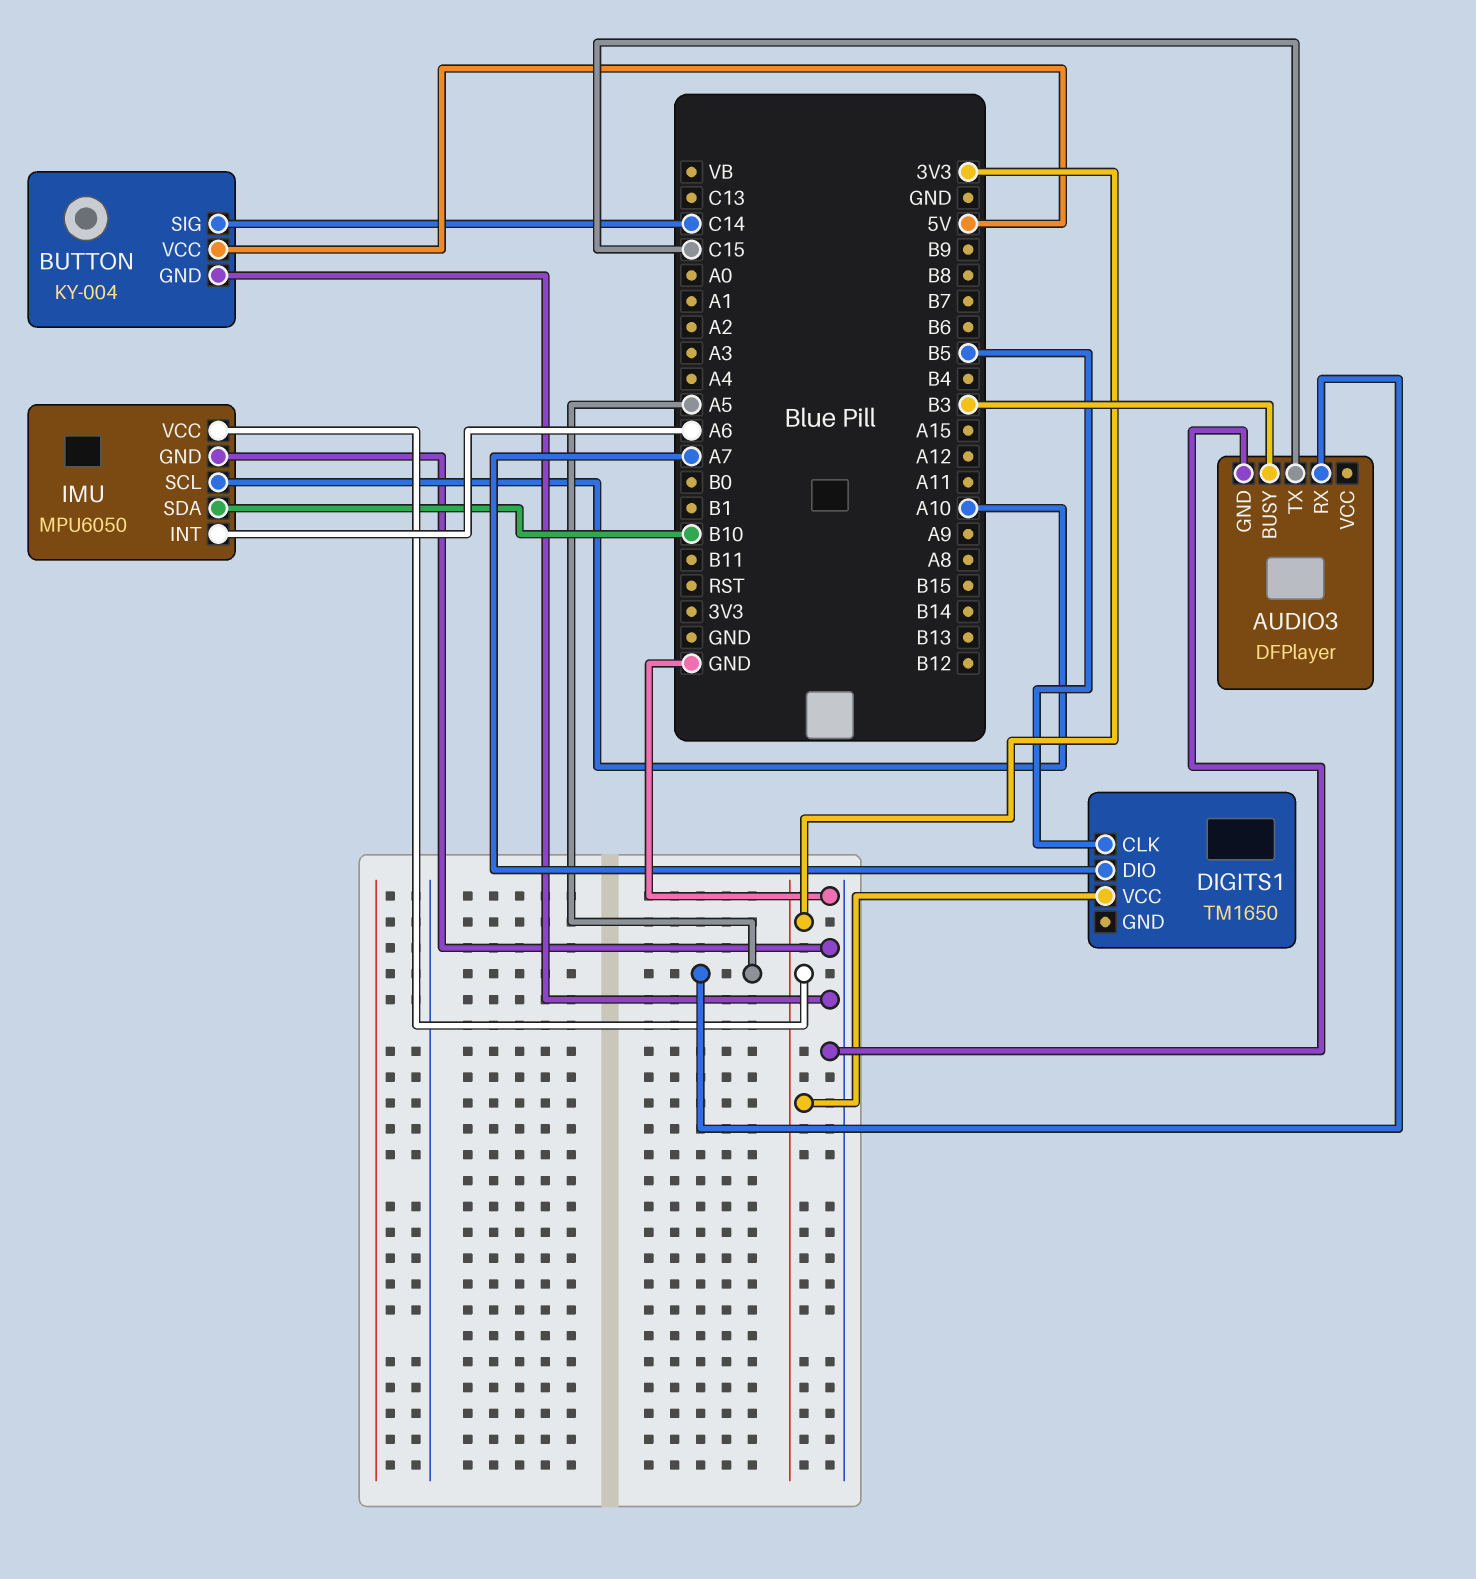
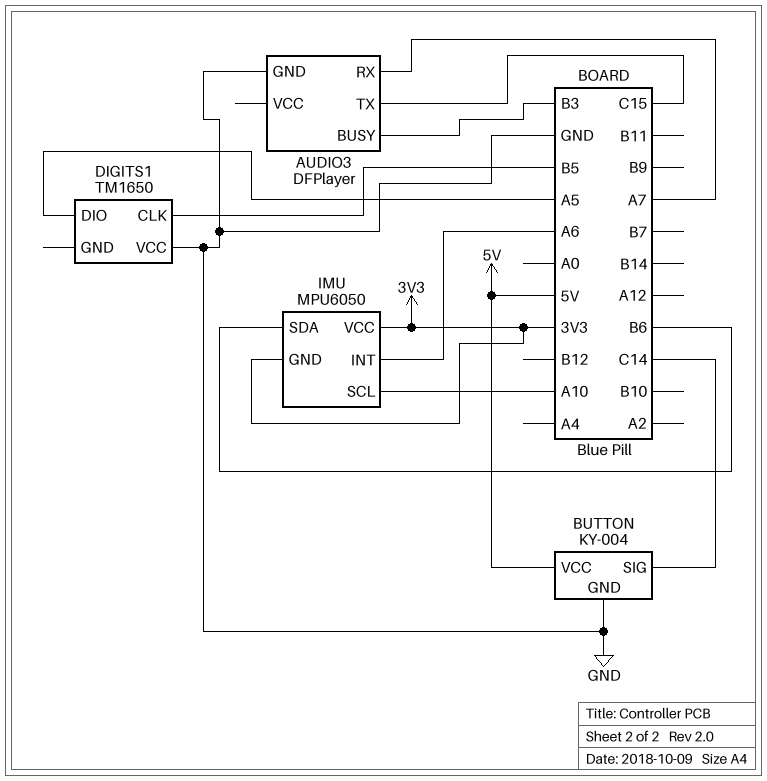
AUDIO3 pin RX: A5 -> A7
DIGITS1 pin DIO: A7 -> A5
DIGITS1 pin VCC: 3V3 -> GND
IMU pin GND: GND -> 3V3
IMU pin SDA: B10 -> B6

